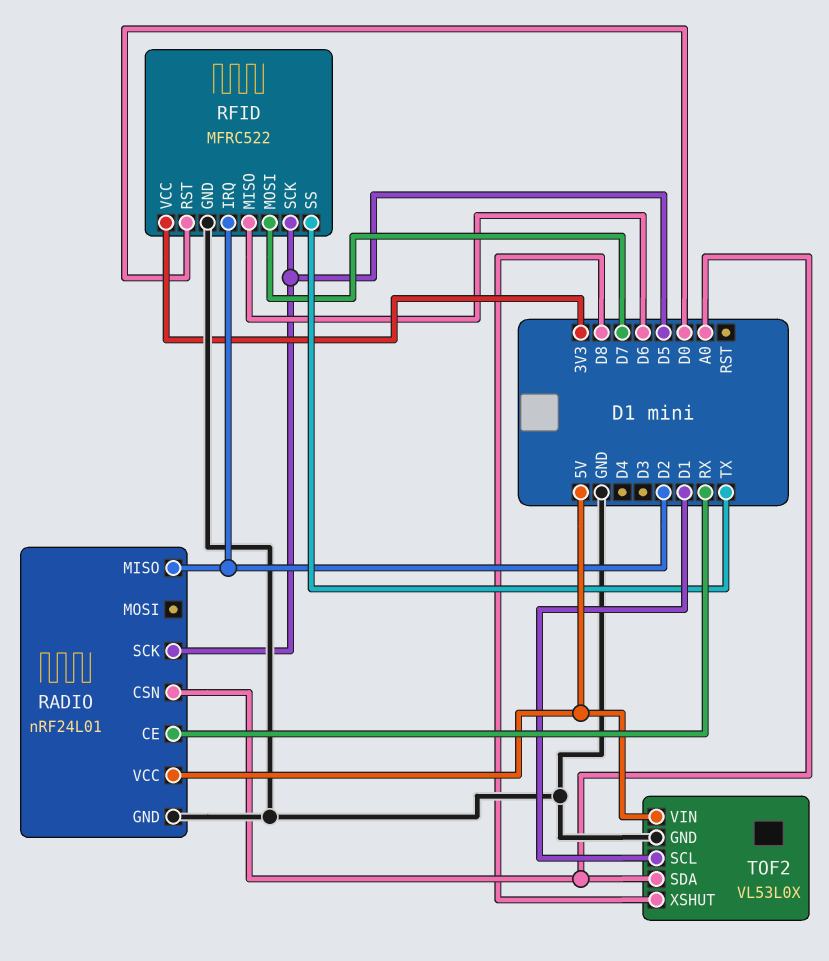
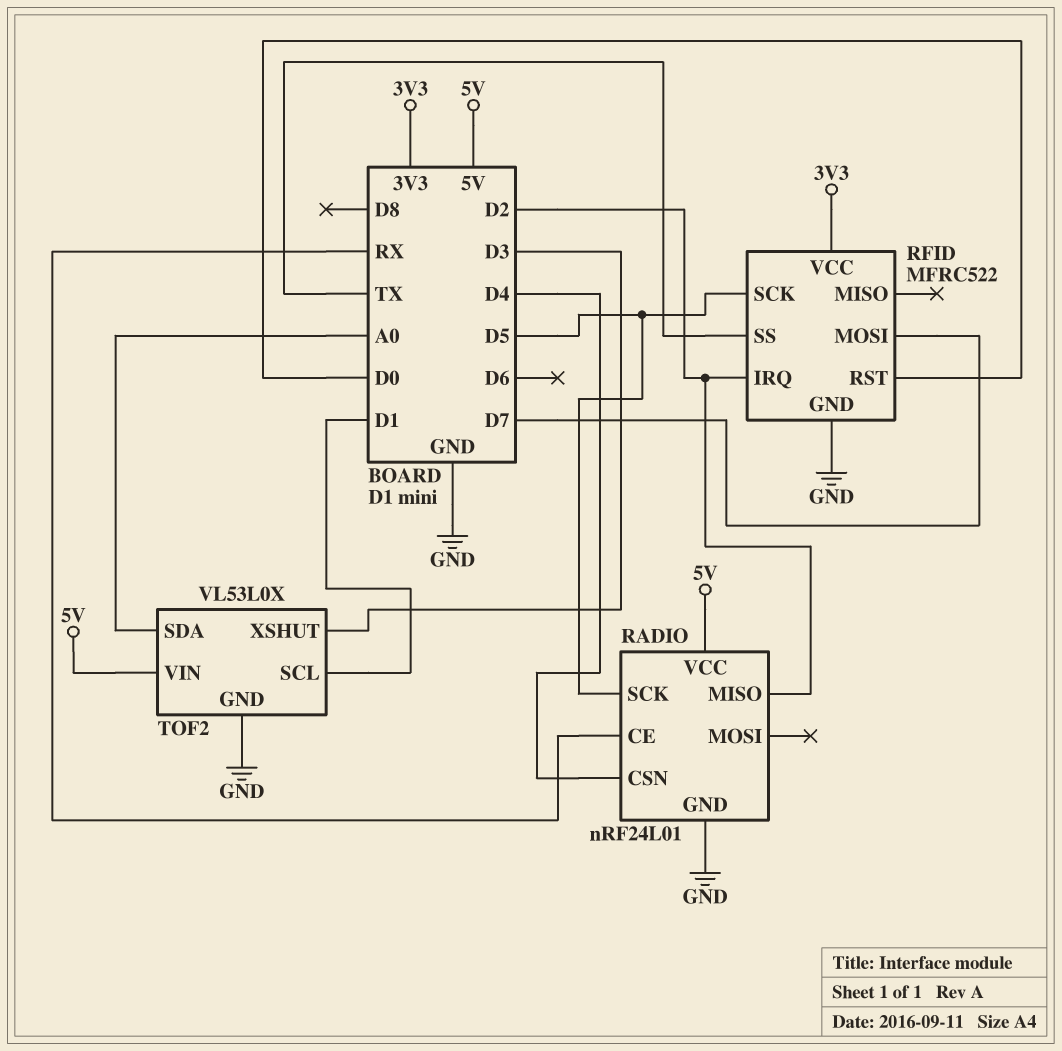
RADIO pin CSN: A0 -> D4
RFID pin MISO: D6 -> none
TOF2 pin XSHUT: D8 -> D3

